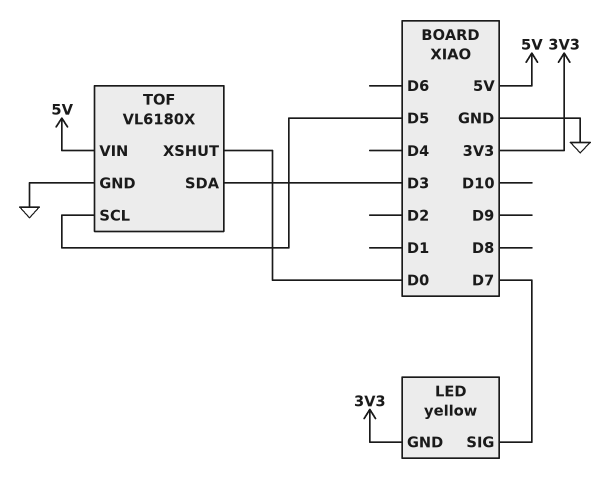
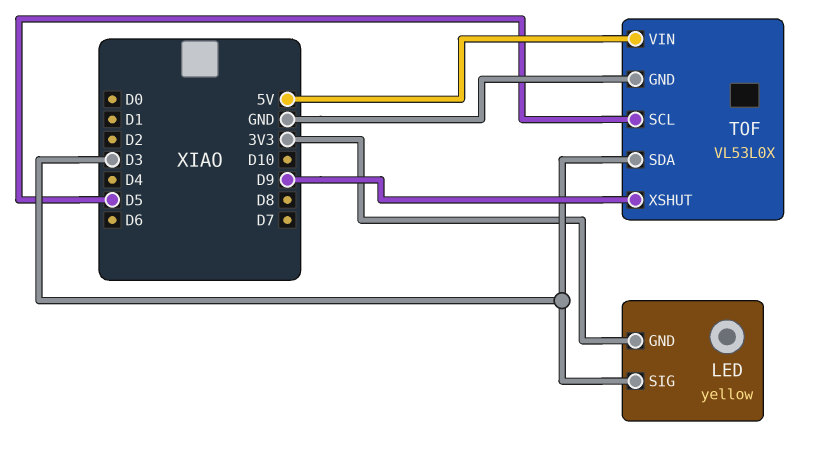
LED pin SIG: D7 -> D3
TOF: VL6180X -> VL53L0X
TOF pin XSHUT: D0 -> D9

